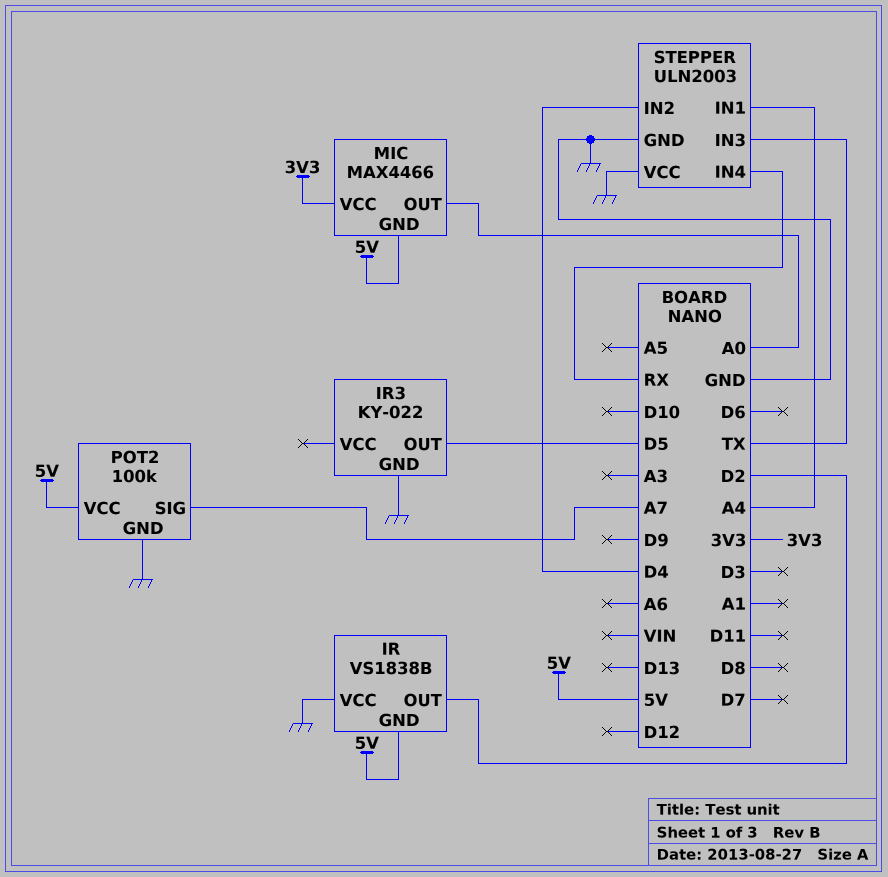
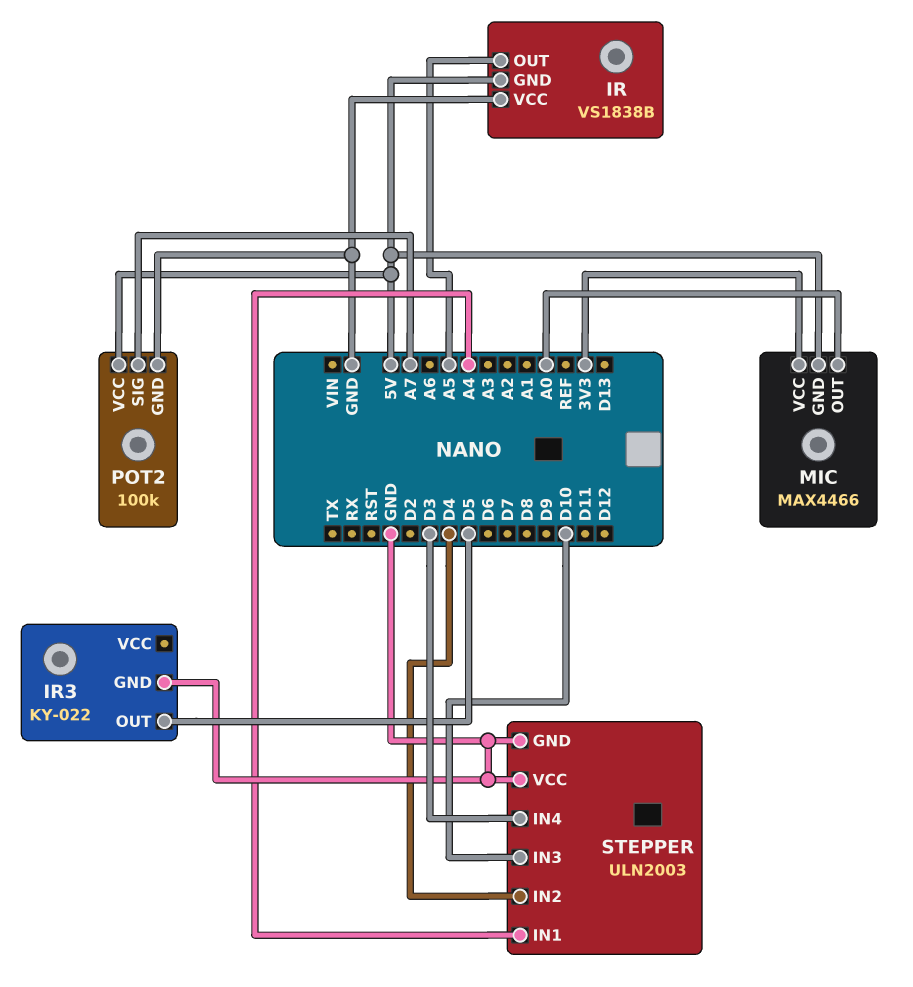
IR pin OUT: D2 -> A5
STEPPER pin IN3: TX -> D10
STEPPER pin IN4: RX -> D3

